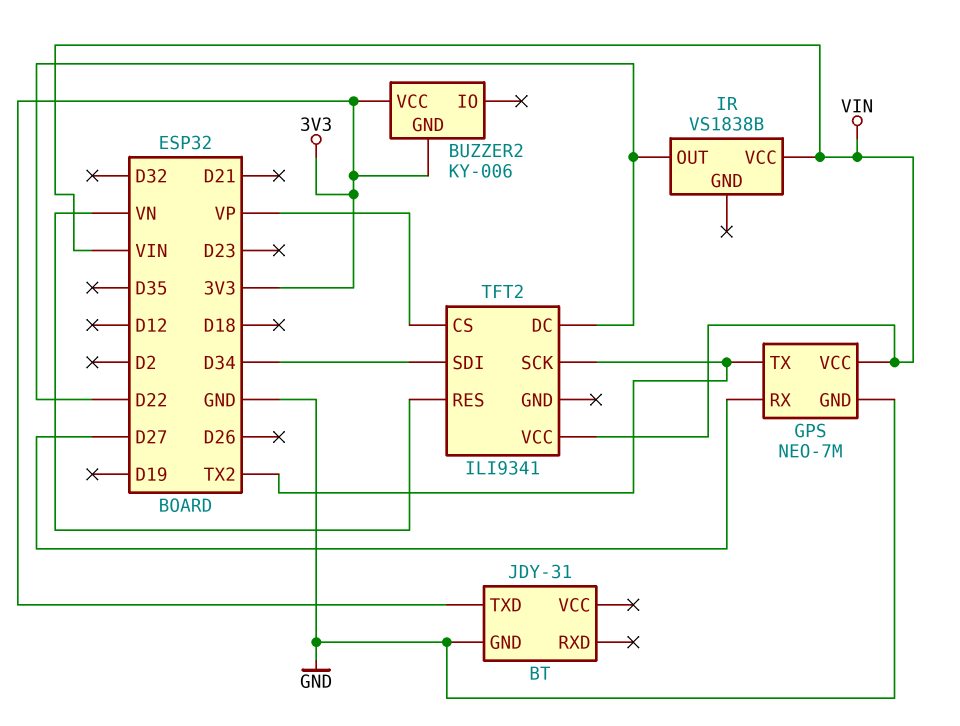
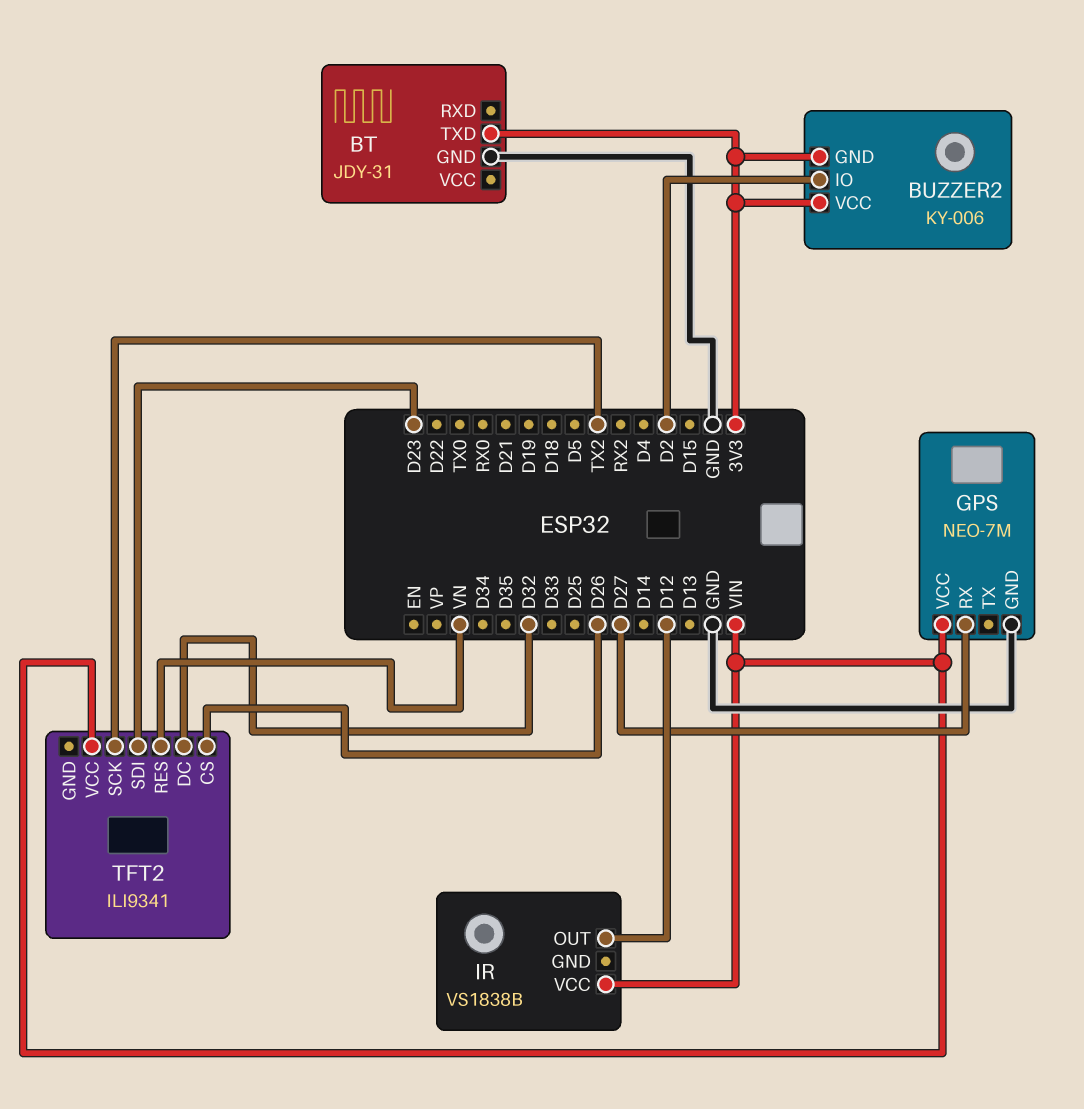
BUZZER2 pin IO: none -> D2
GPS pin TX: TX2 -> none
IR pin OUT: D22 -> D12
TFT2 pin CS: VP -> D26
TFT2 pin DC: D22 -> D32
TFT2 pin SDI: D34 -> D23

